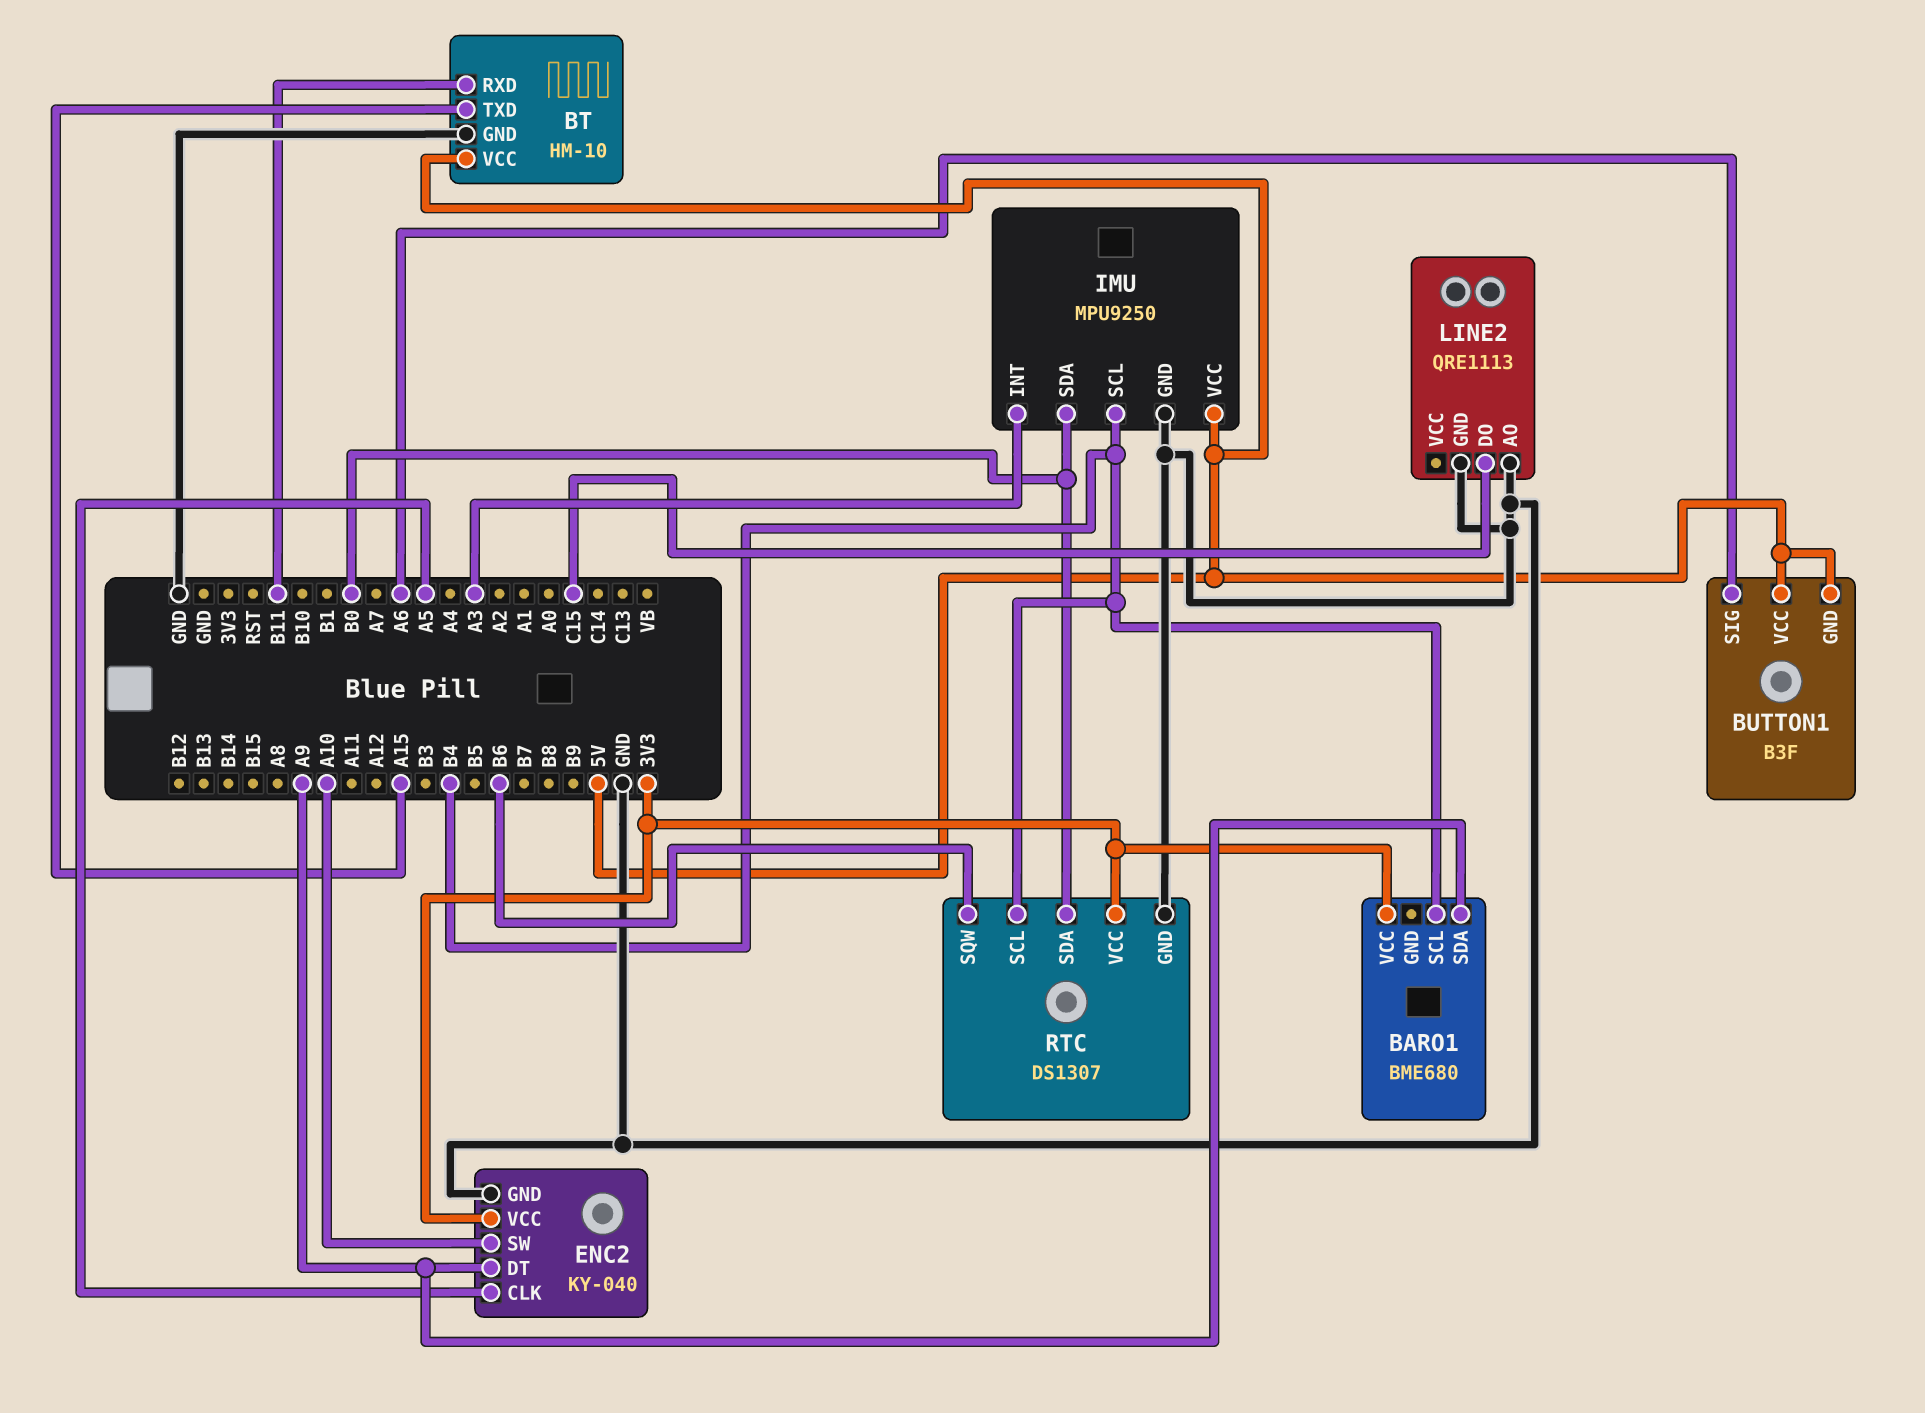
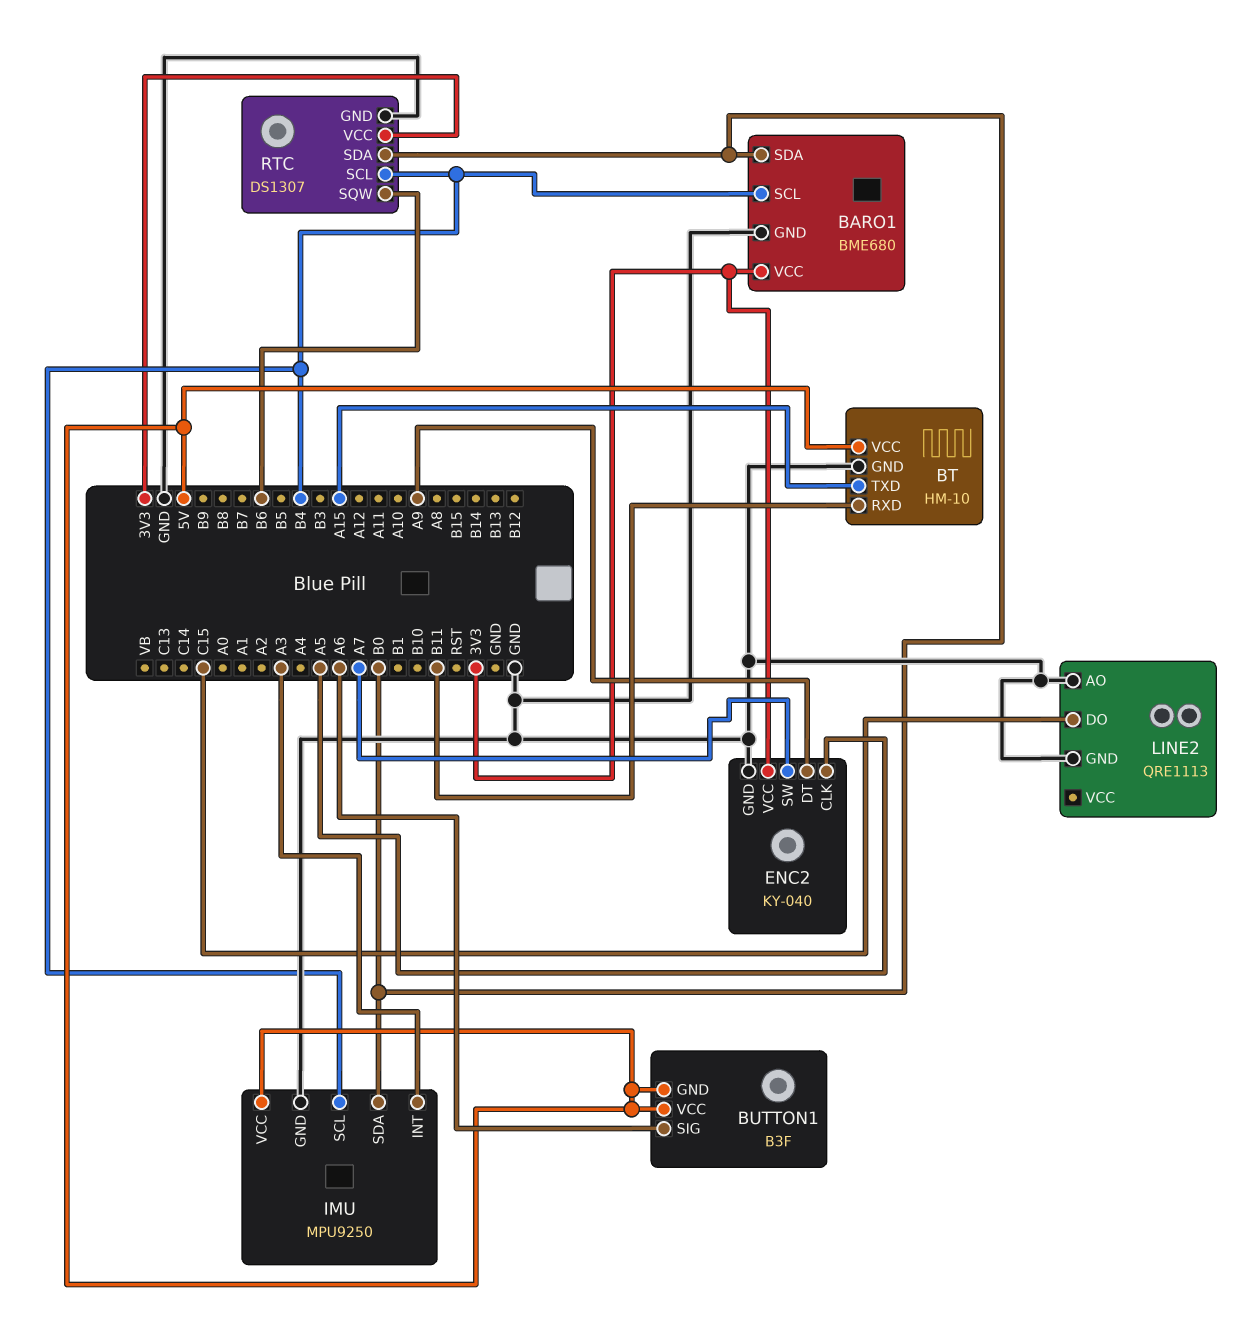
BARO1 pin GND: none -> GND
BARO1 pin SDA: A9 -> B0
ENC2 pin SW: A10 -> A7

